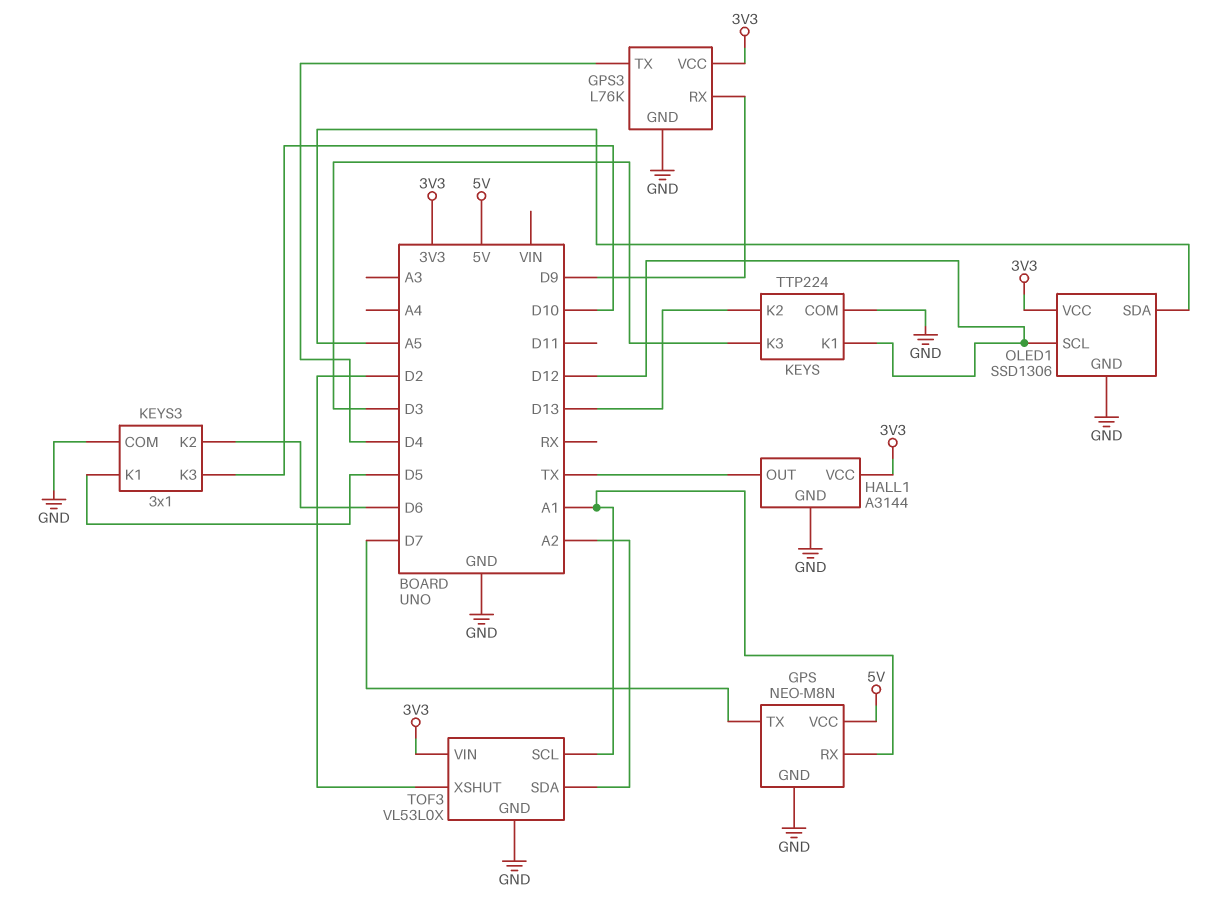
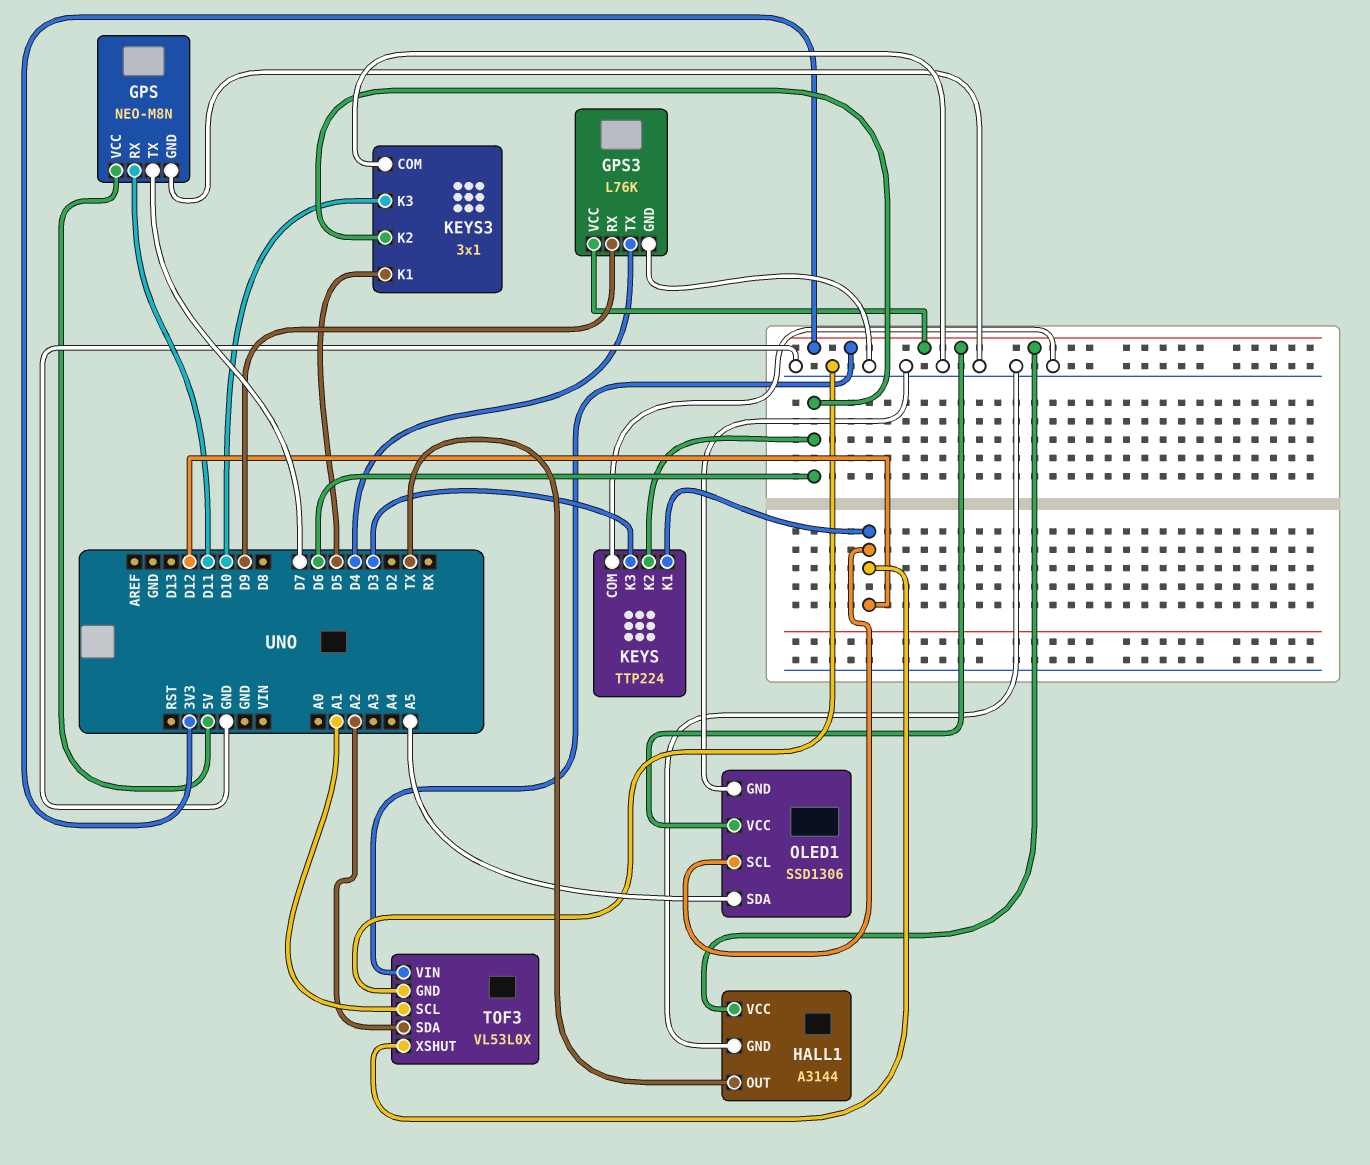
GPS pin RX: A1 -> D11
KEYS pin K2: D13 -> D6
TOF3 pin XSHUT: D2 -> D12

